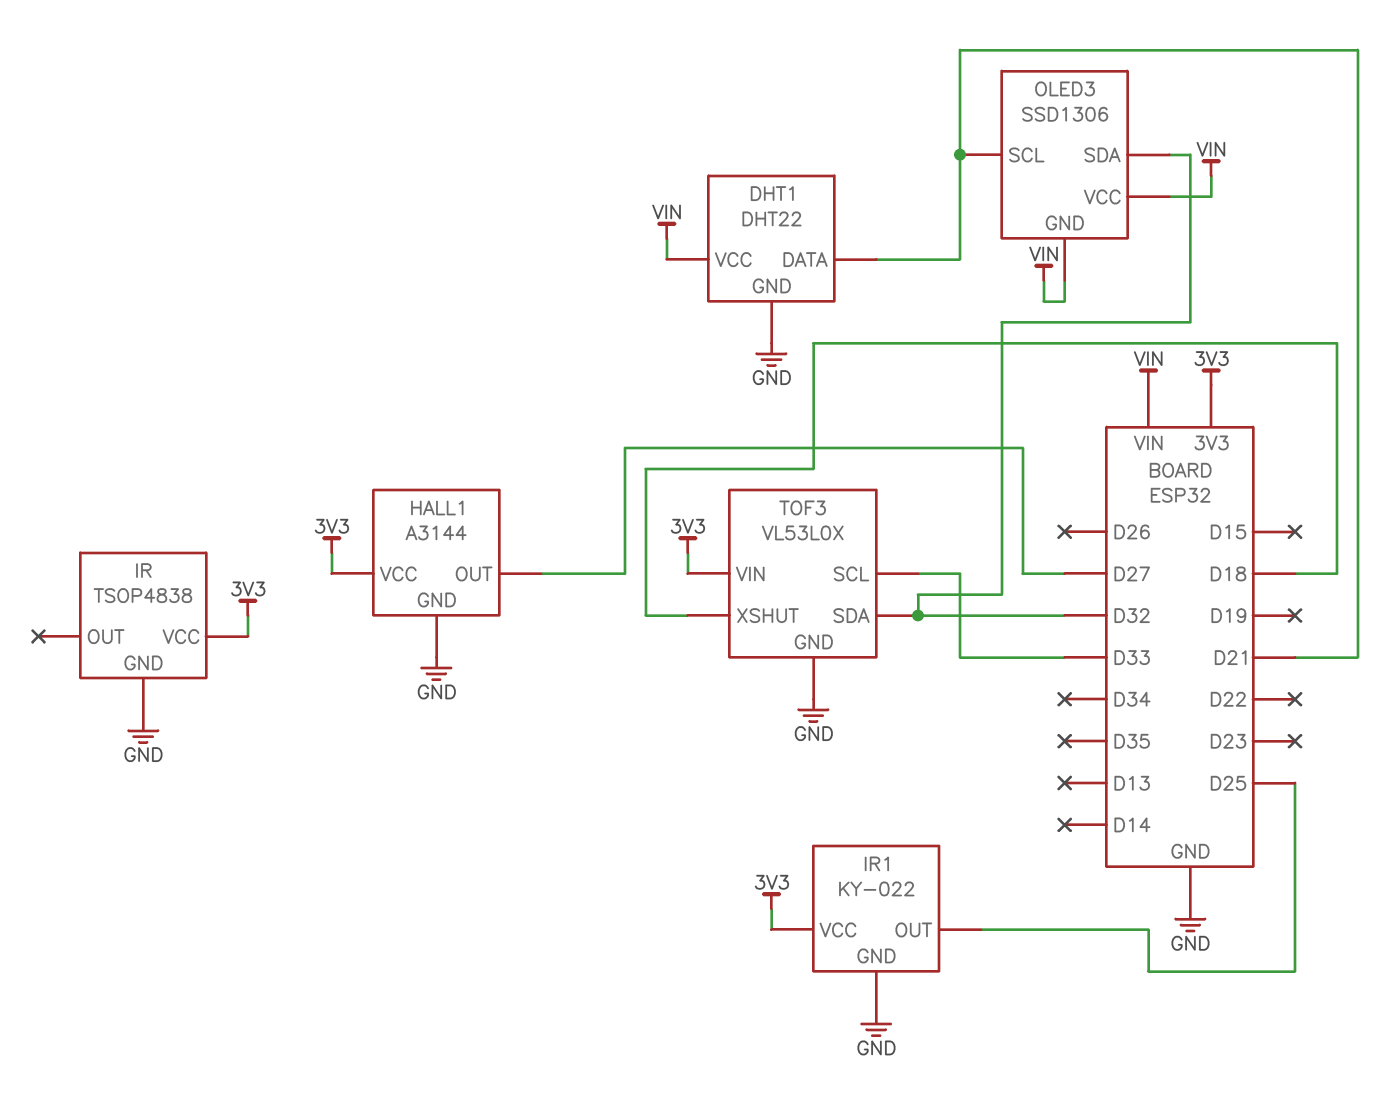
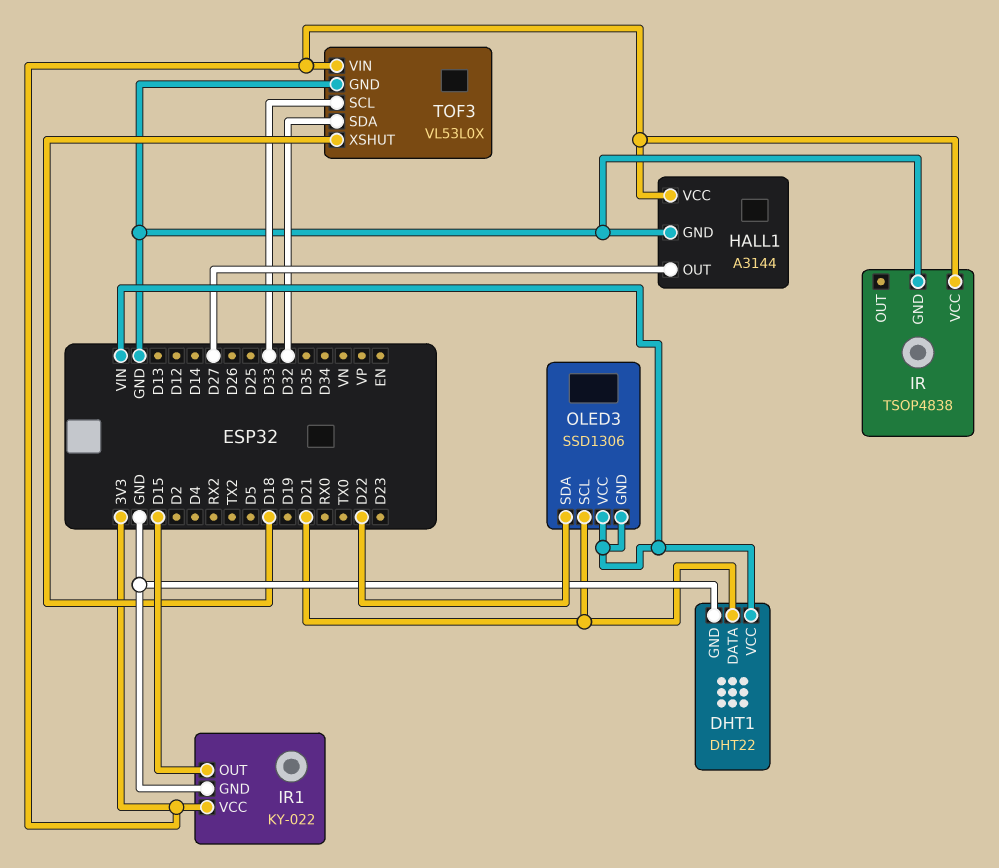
IR1 pin OUT: D25 -> D15
OLED3 pin SDA: D32 -> D22

